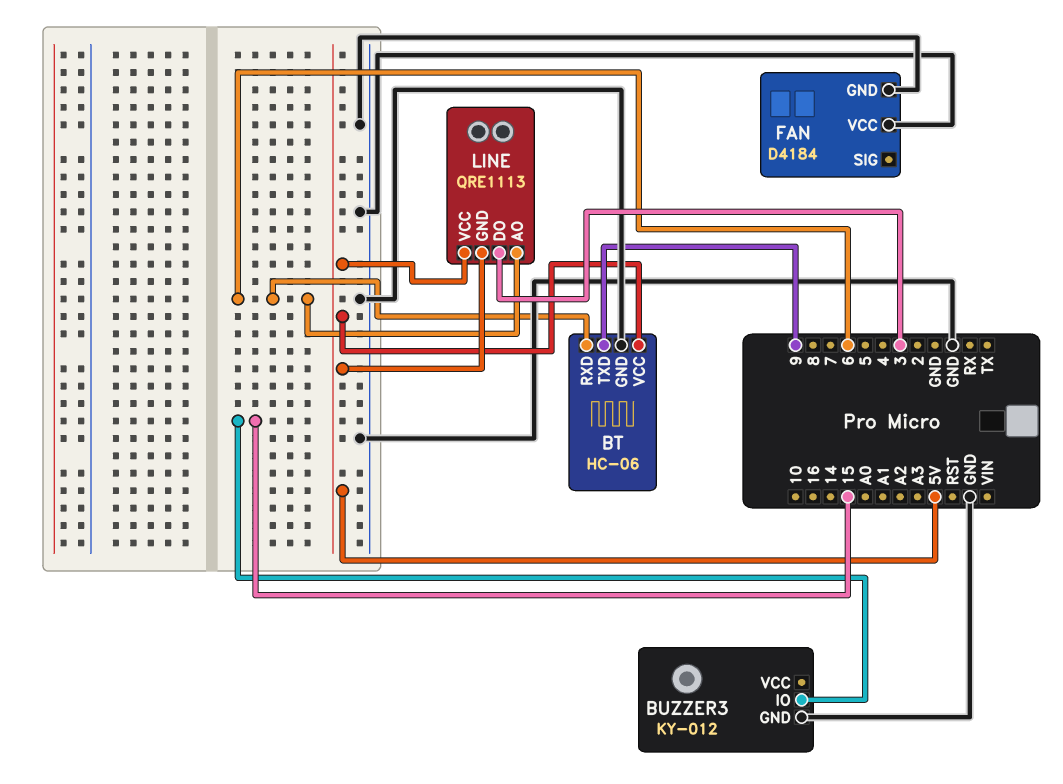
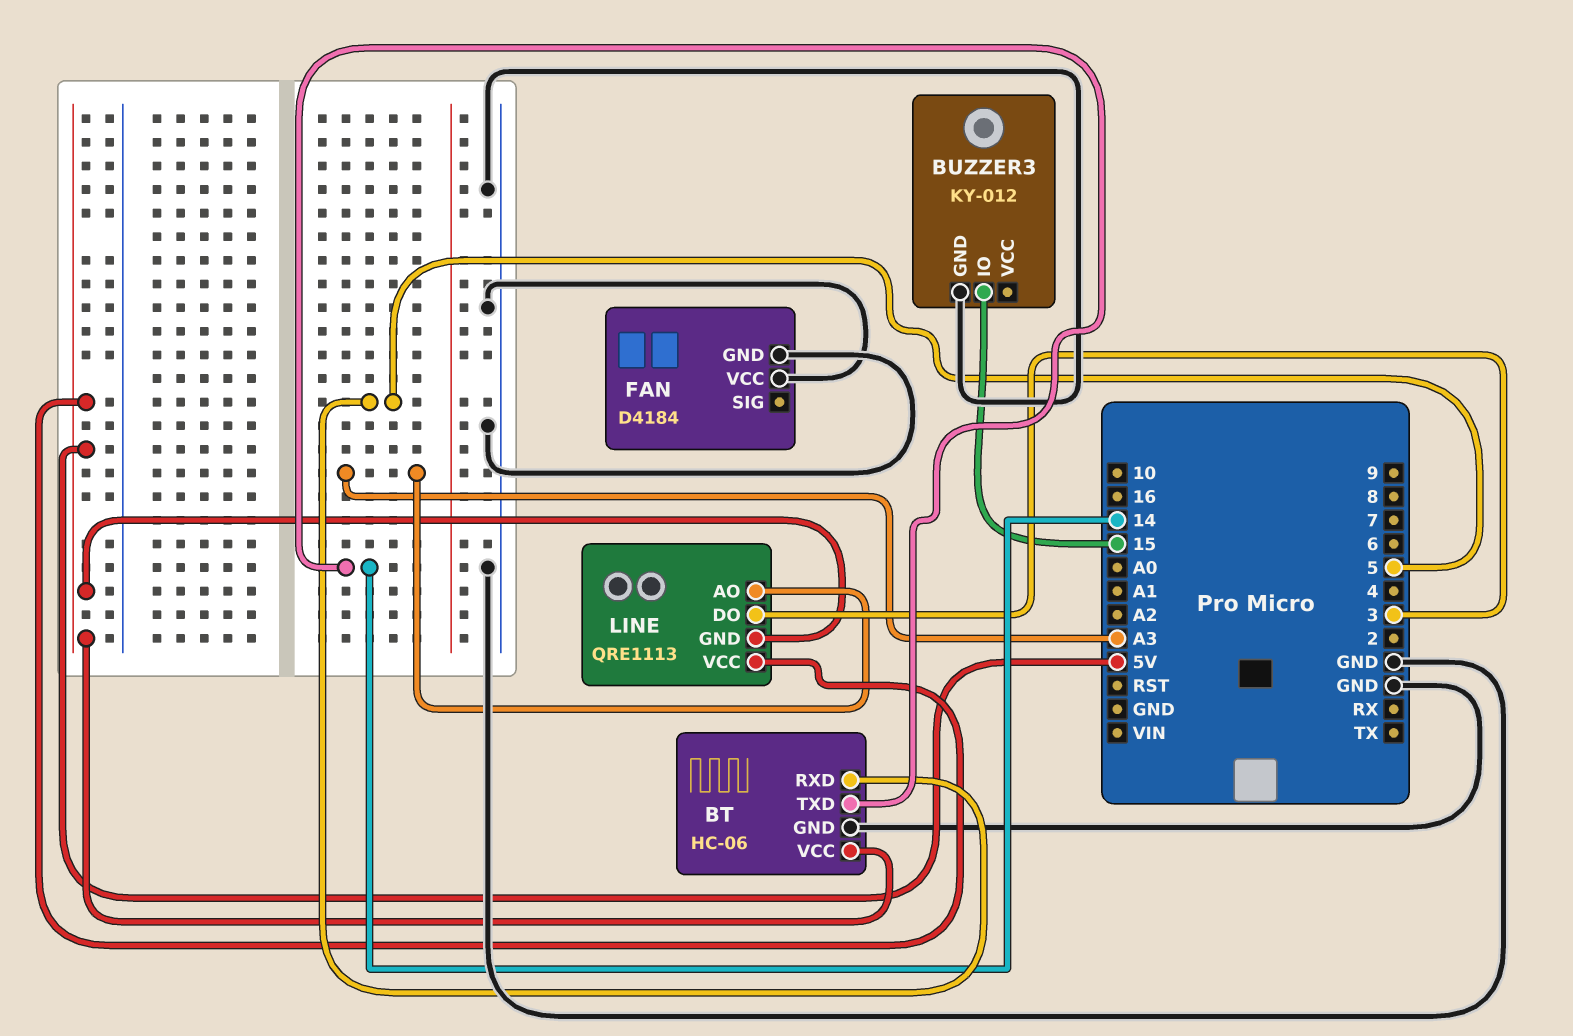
BT pin RXD: 6 -> 5
BT pin TXD: 9 -> 14
LINE pin AO: 6 -> A3

